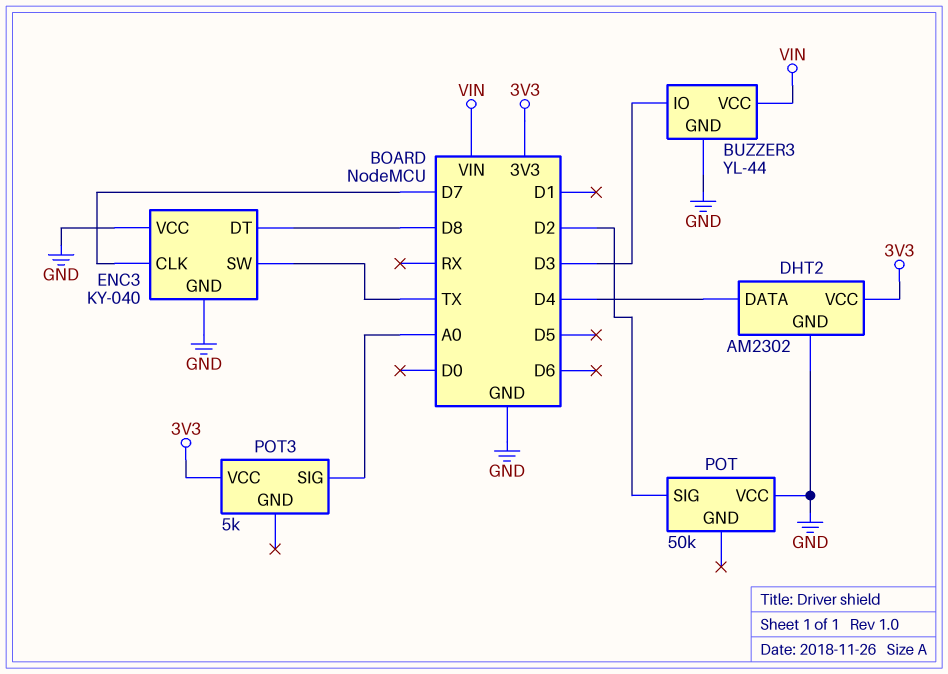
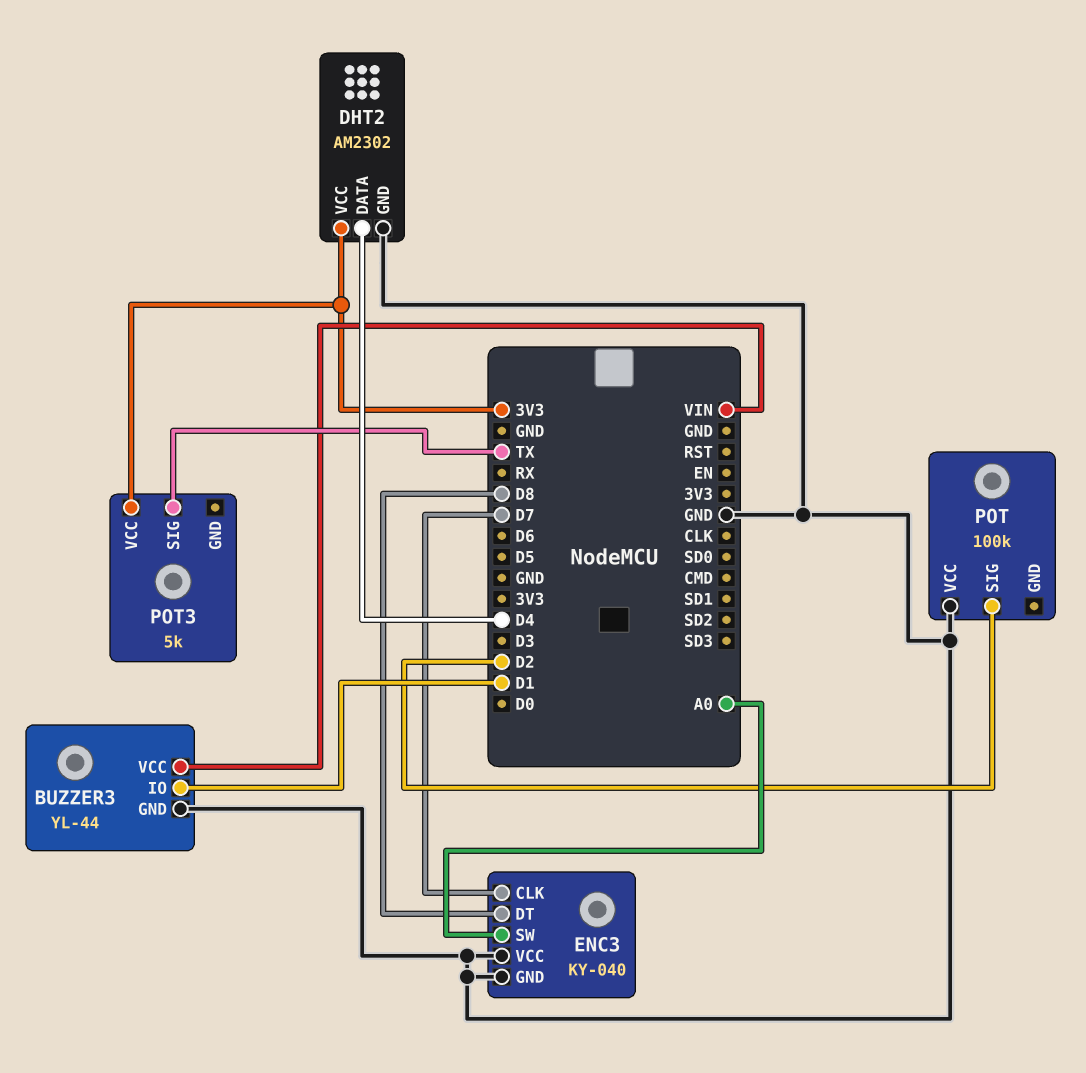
BUZZER3 pin IO: D3 -> D1
ENC3 pin SW: TX -> A0
POT: 50k -> 100k
POT3 pin SIG: A0 -> TX

